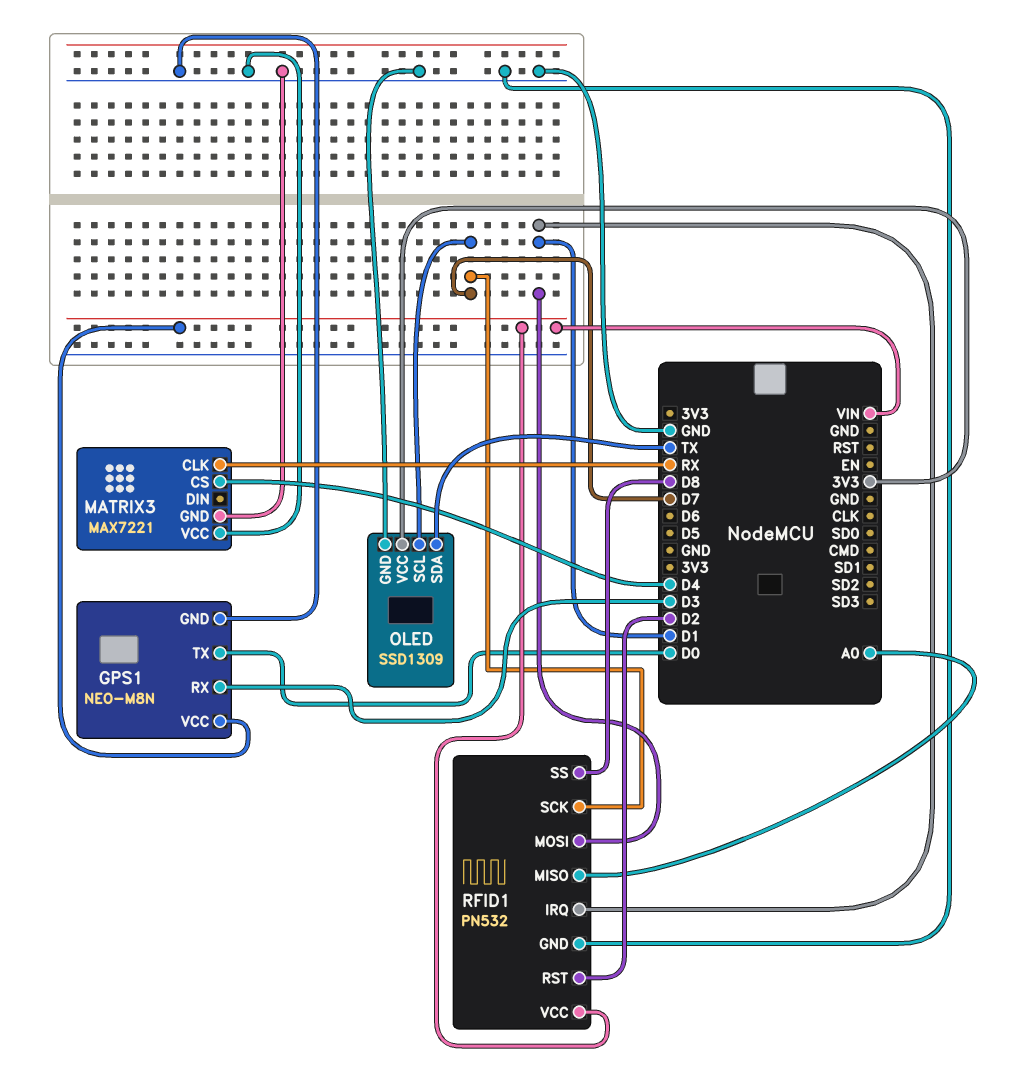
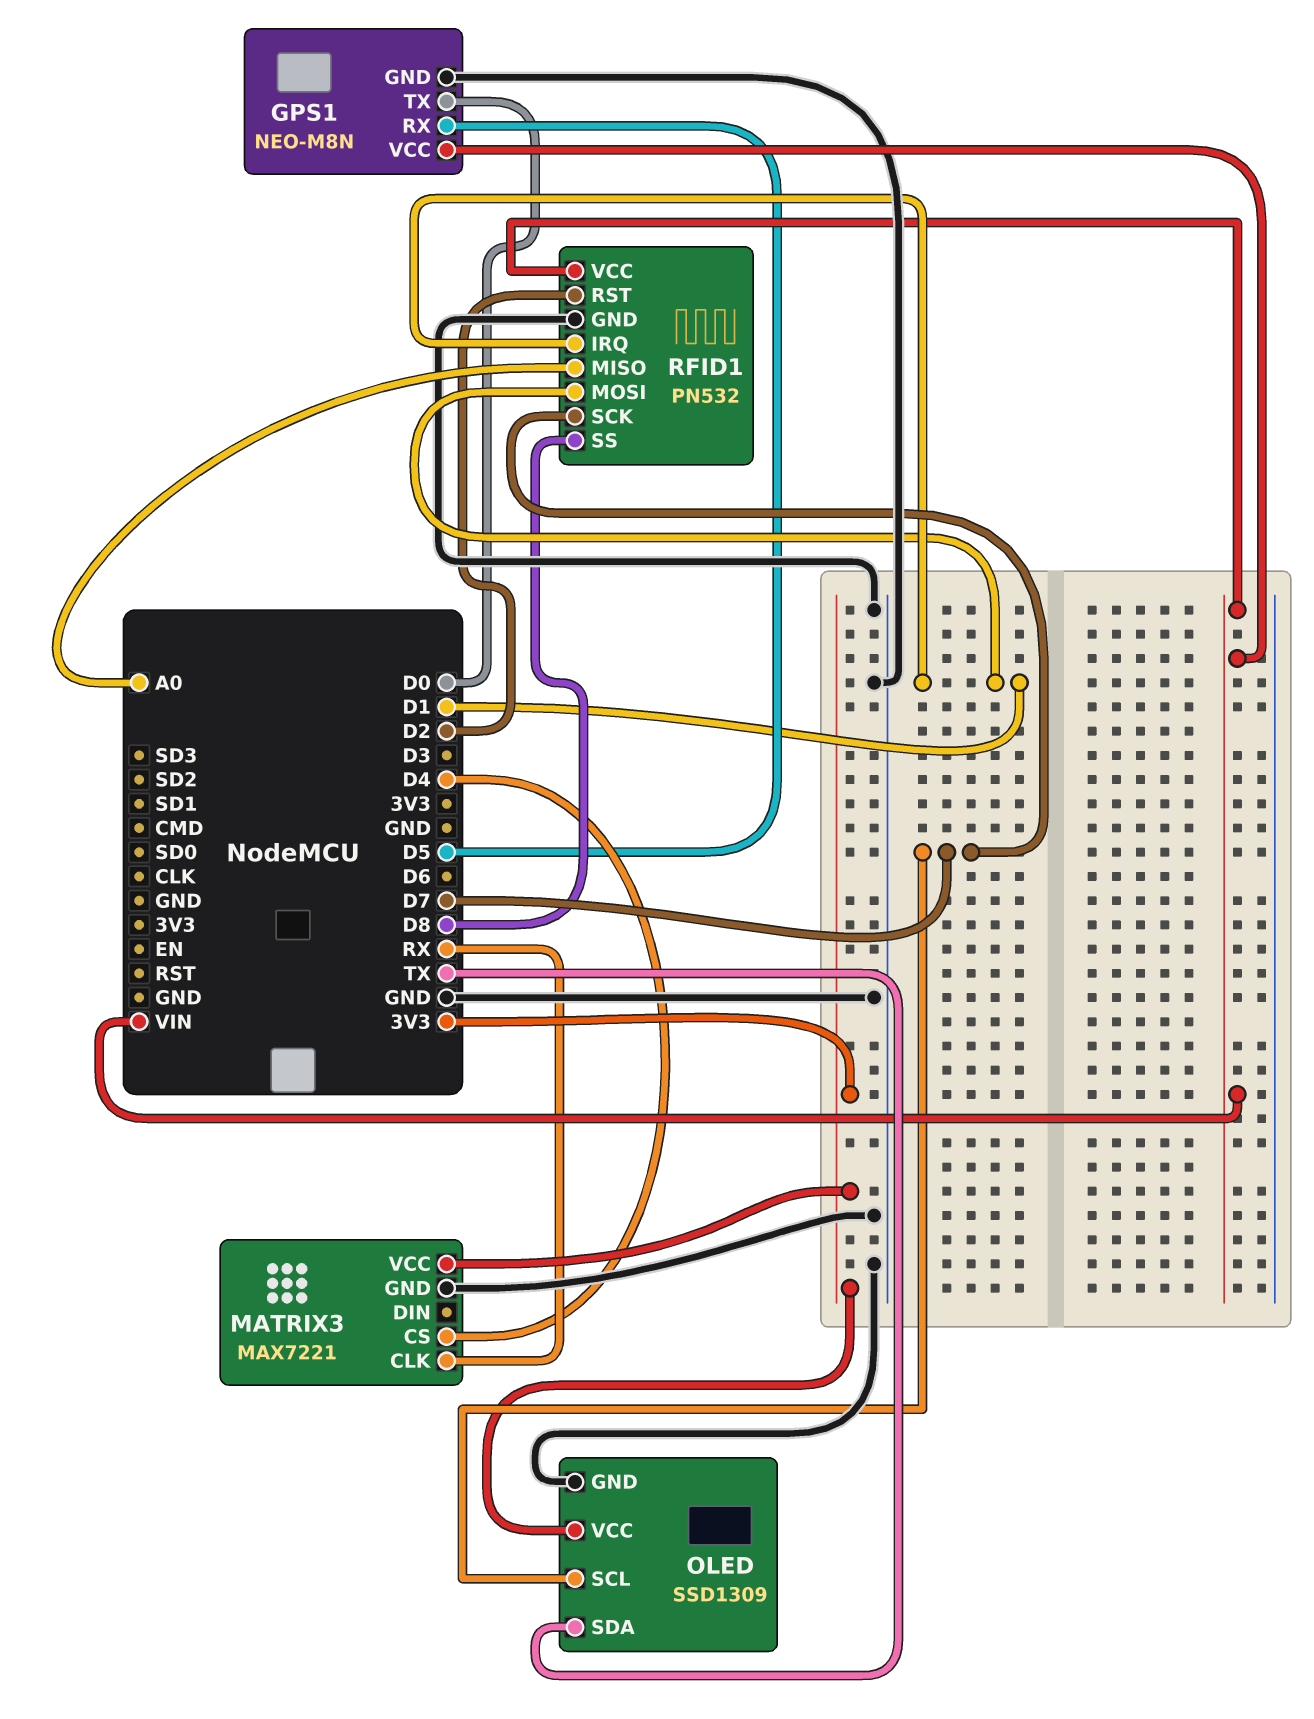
GPS1 pin RX: D3 -> D5
MATRIX3 pin VCC: GND -> 3V3

